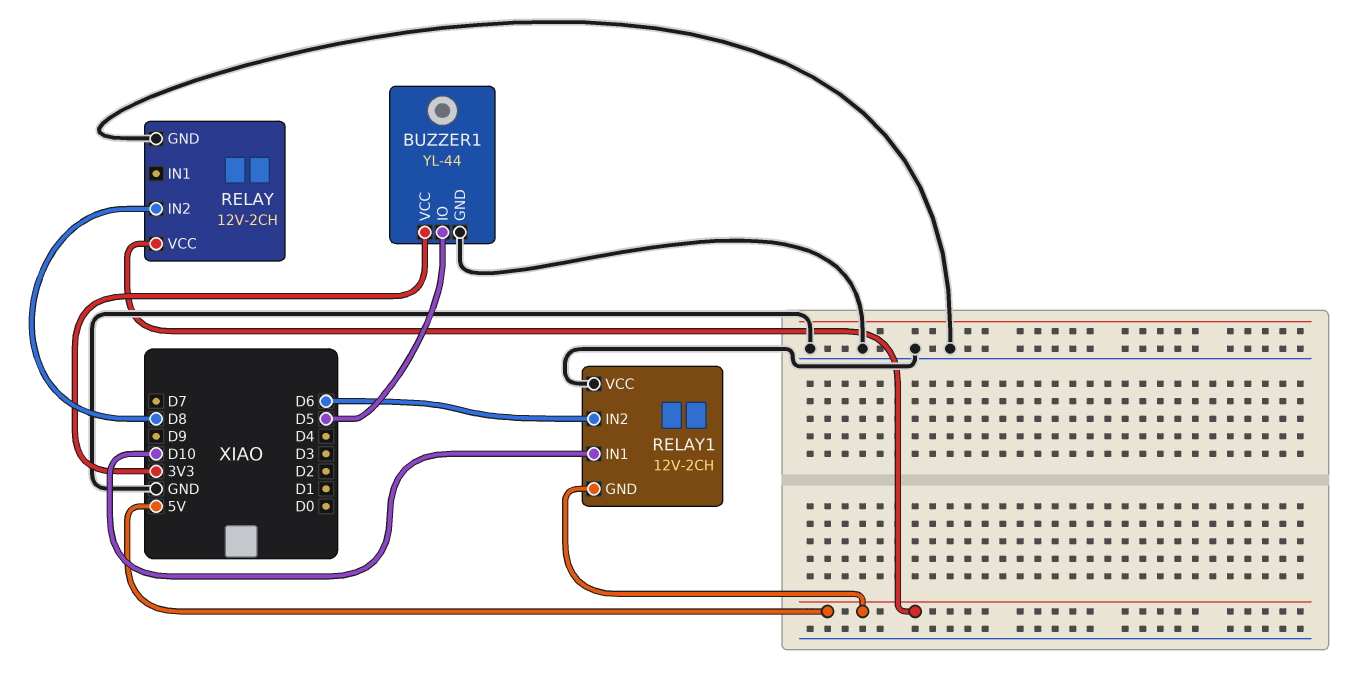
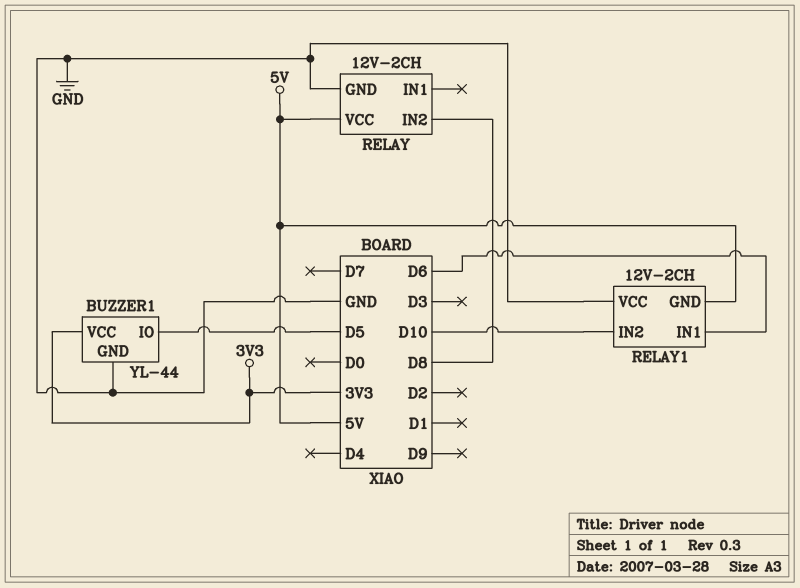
RELAY1 pin IN1: D10 -> D6
RELAY1 pin IN2: D6 -> D10

